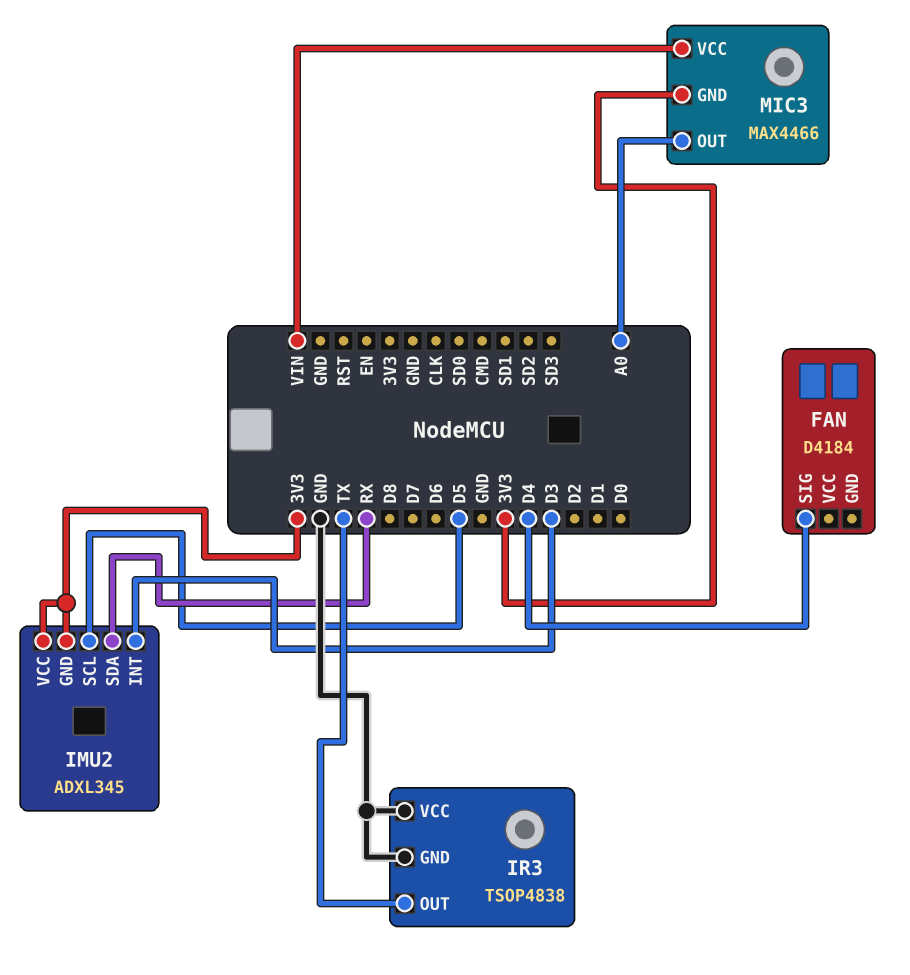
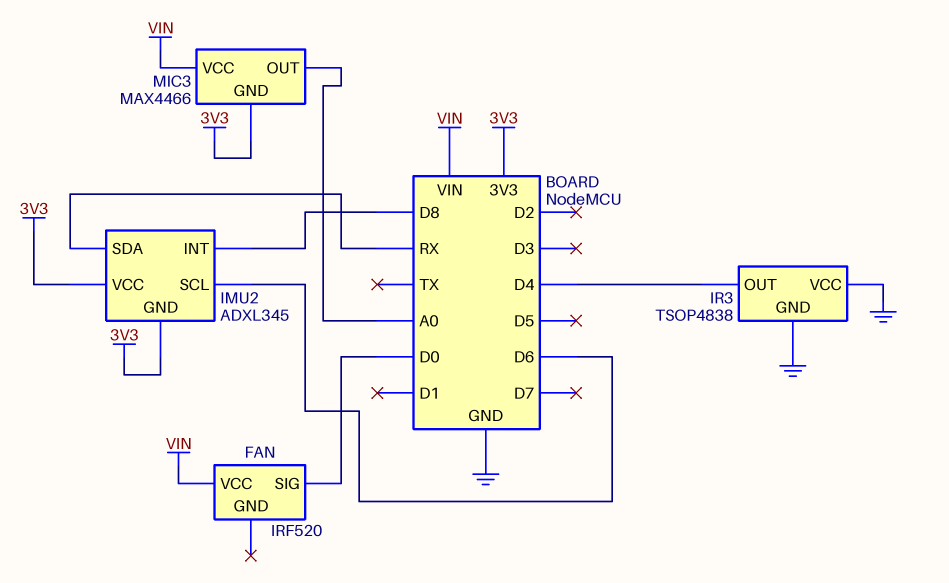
FAN: D4184 -> IRF520
FAN pin SIG: D4 -> D0
FAN pin VCC: none -> VIN
IMU2 pin INT: D3 -> D8
IMU2 pin SCL: D5 -> D6
IR3 pin OUT: TX -> D4

